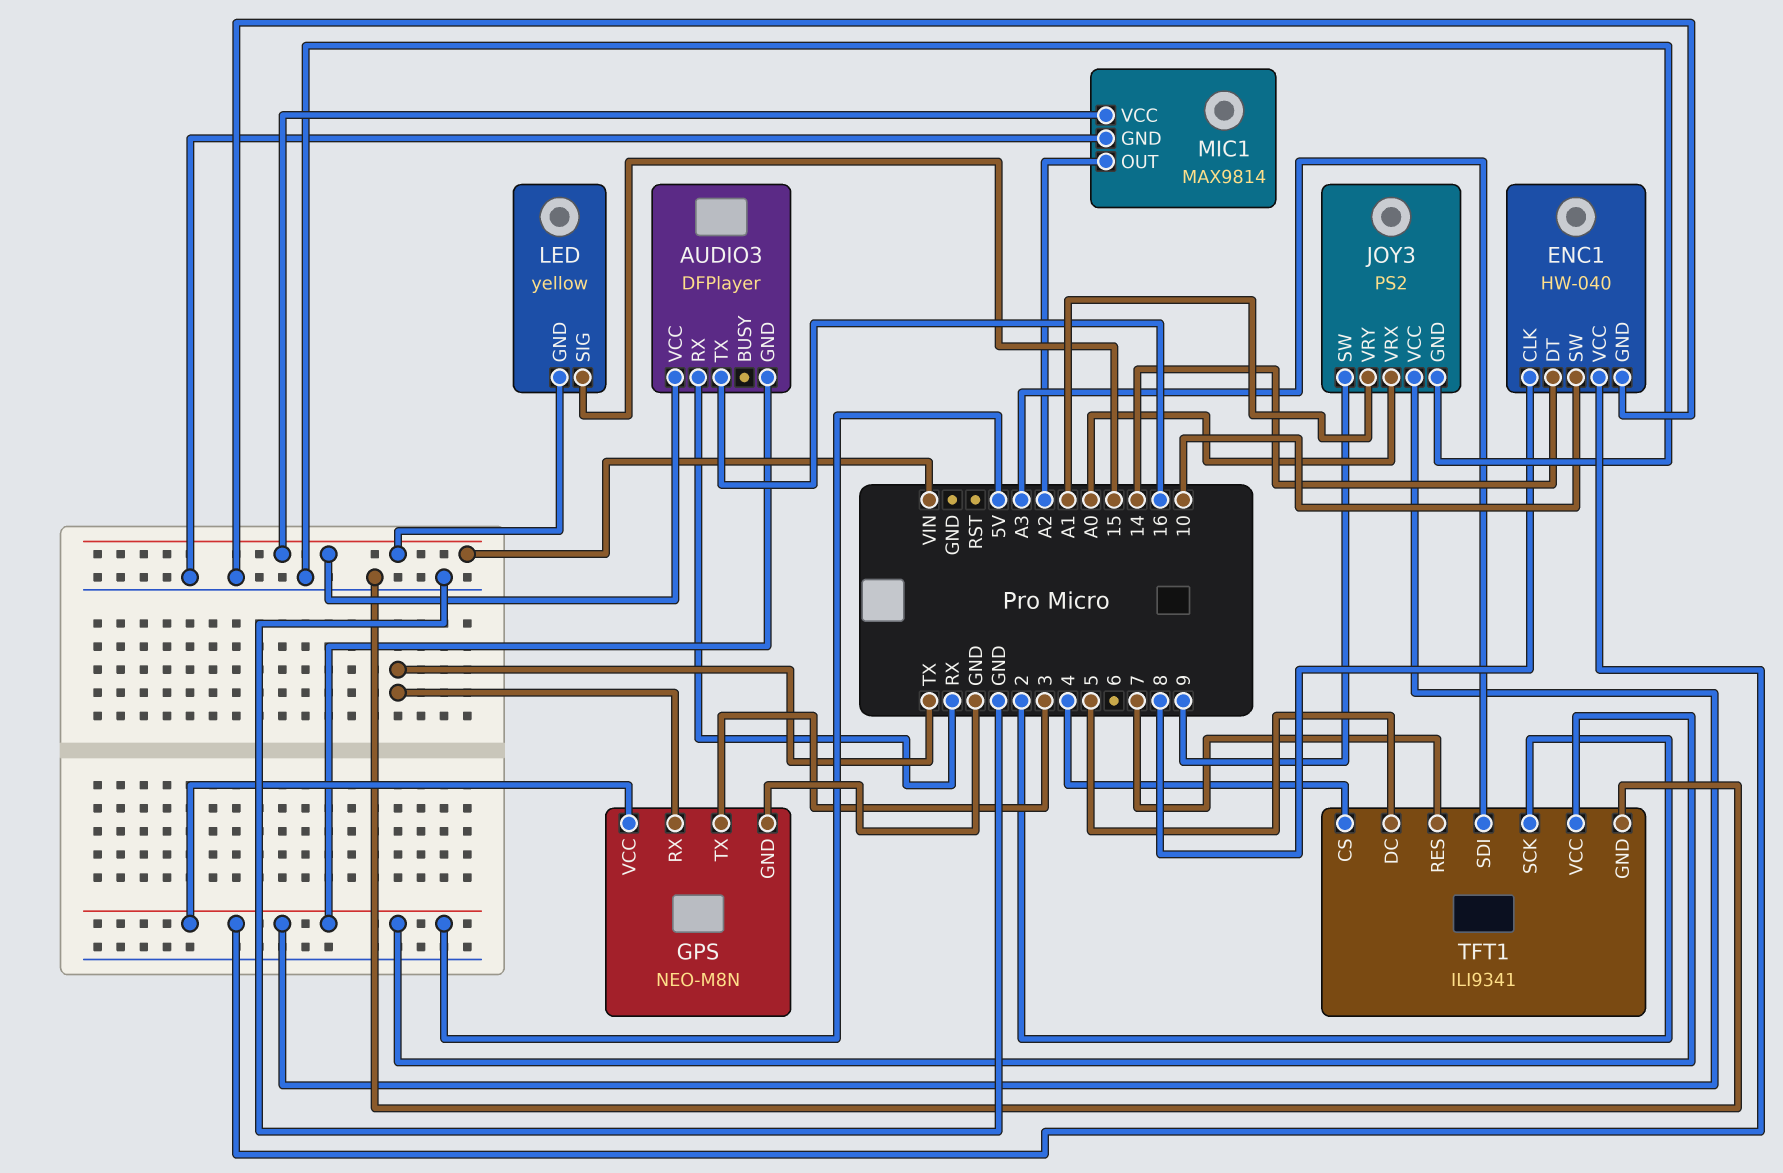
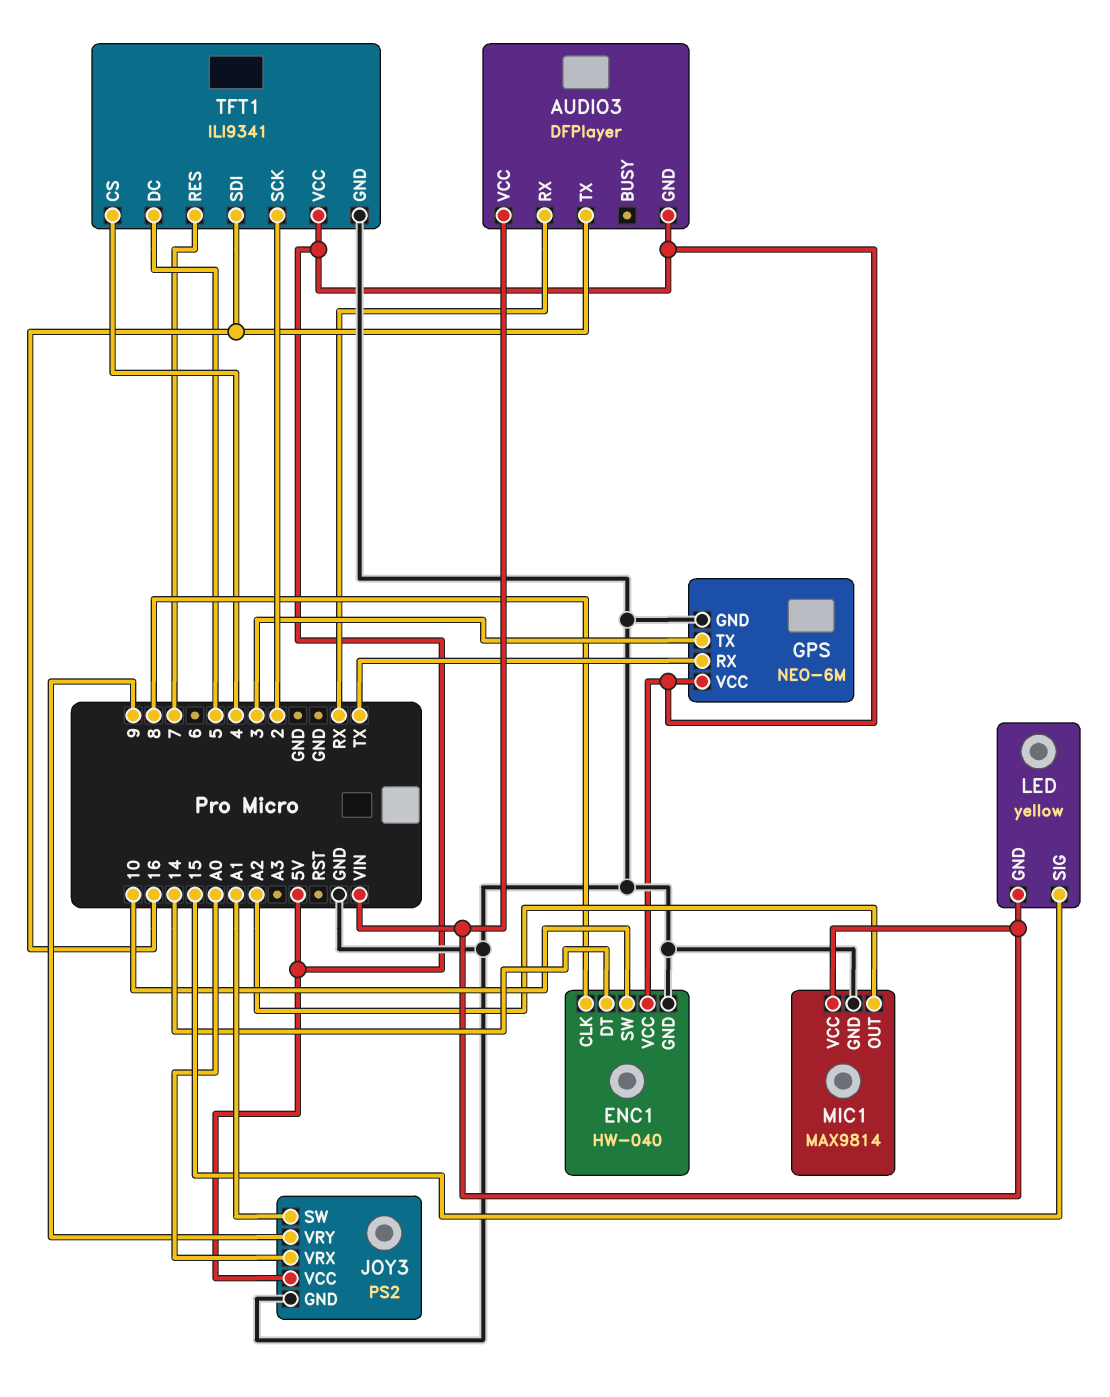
GPS: NEO-M8N -> NEO-6M
JOY3 pin SW: 9 -> A1
JOY3 pin VRY: A1 -> 9
TFT1 pin SDI: A3 -> 16

